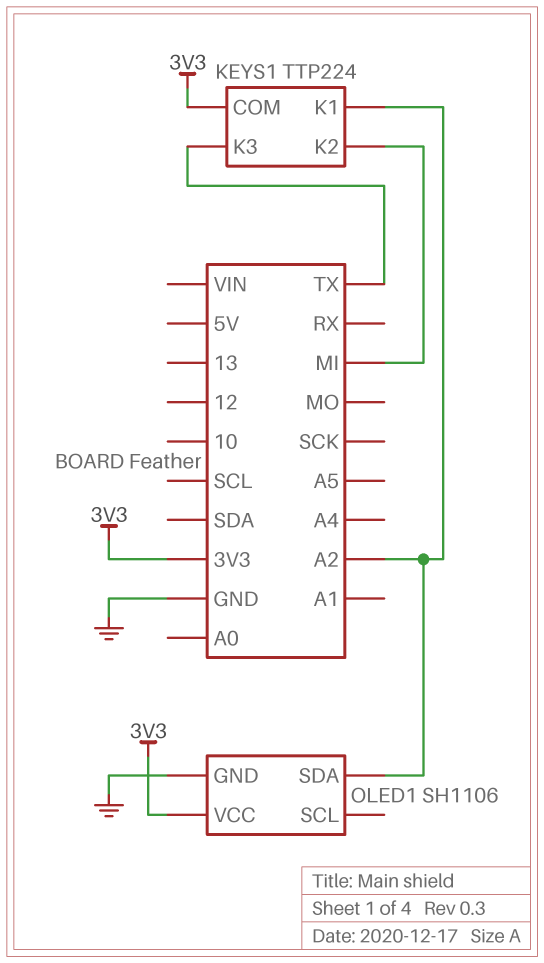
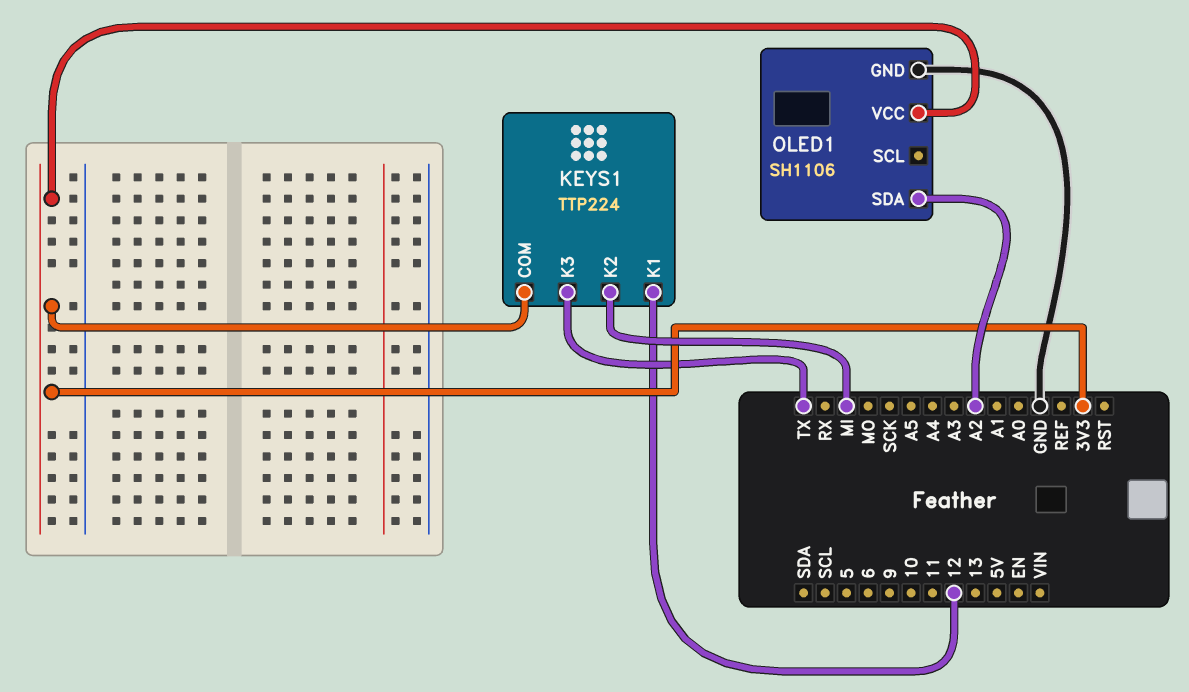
KEYS1 pin K1: A2 -> 12

